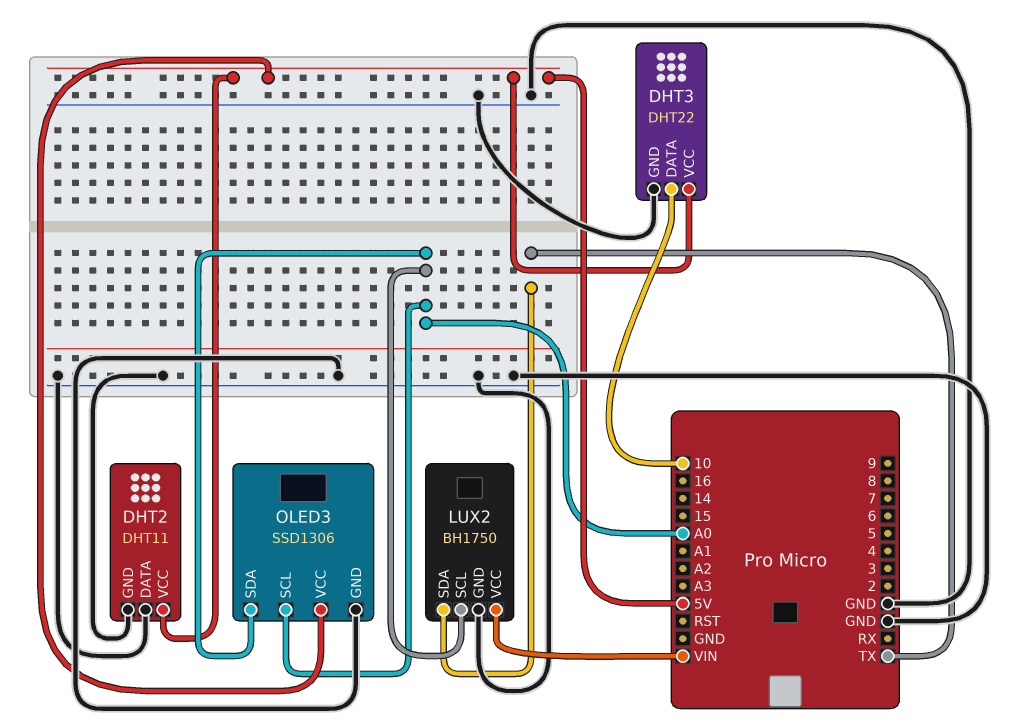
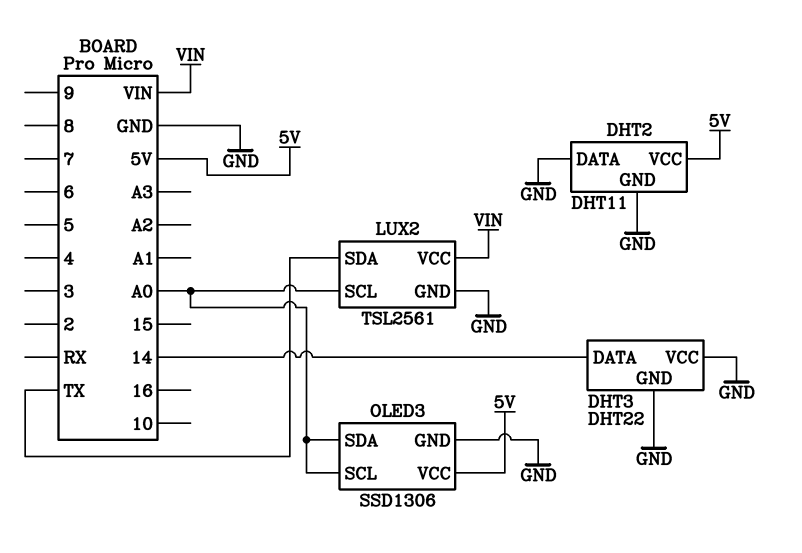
DHT3 pin DATA: 10 -> 14
DHT3 pin VCC: 5V -> GND
LUX2: BH1750 -> TSL2561

